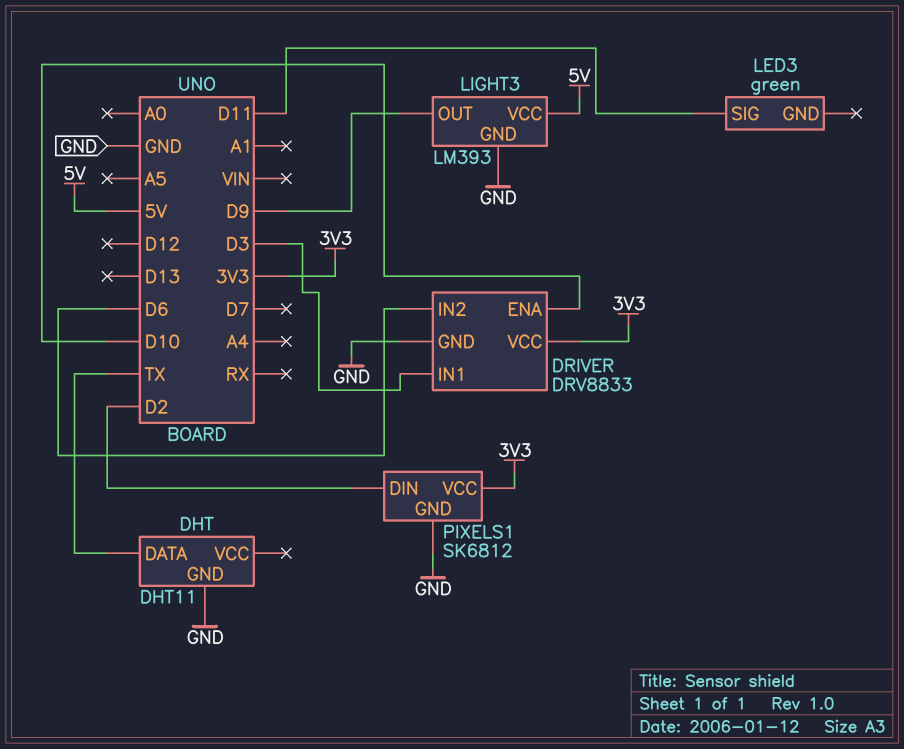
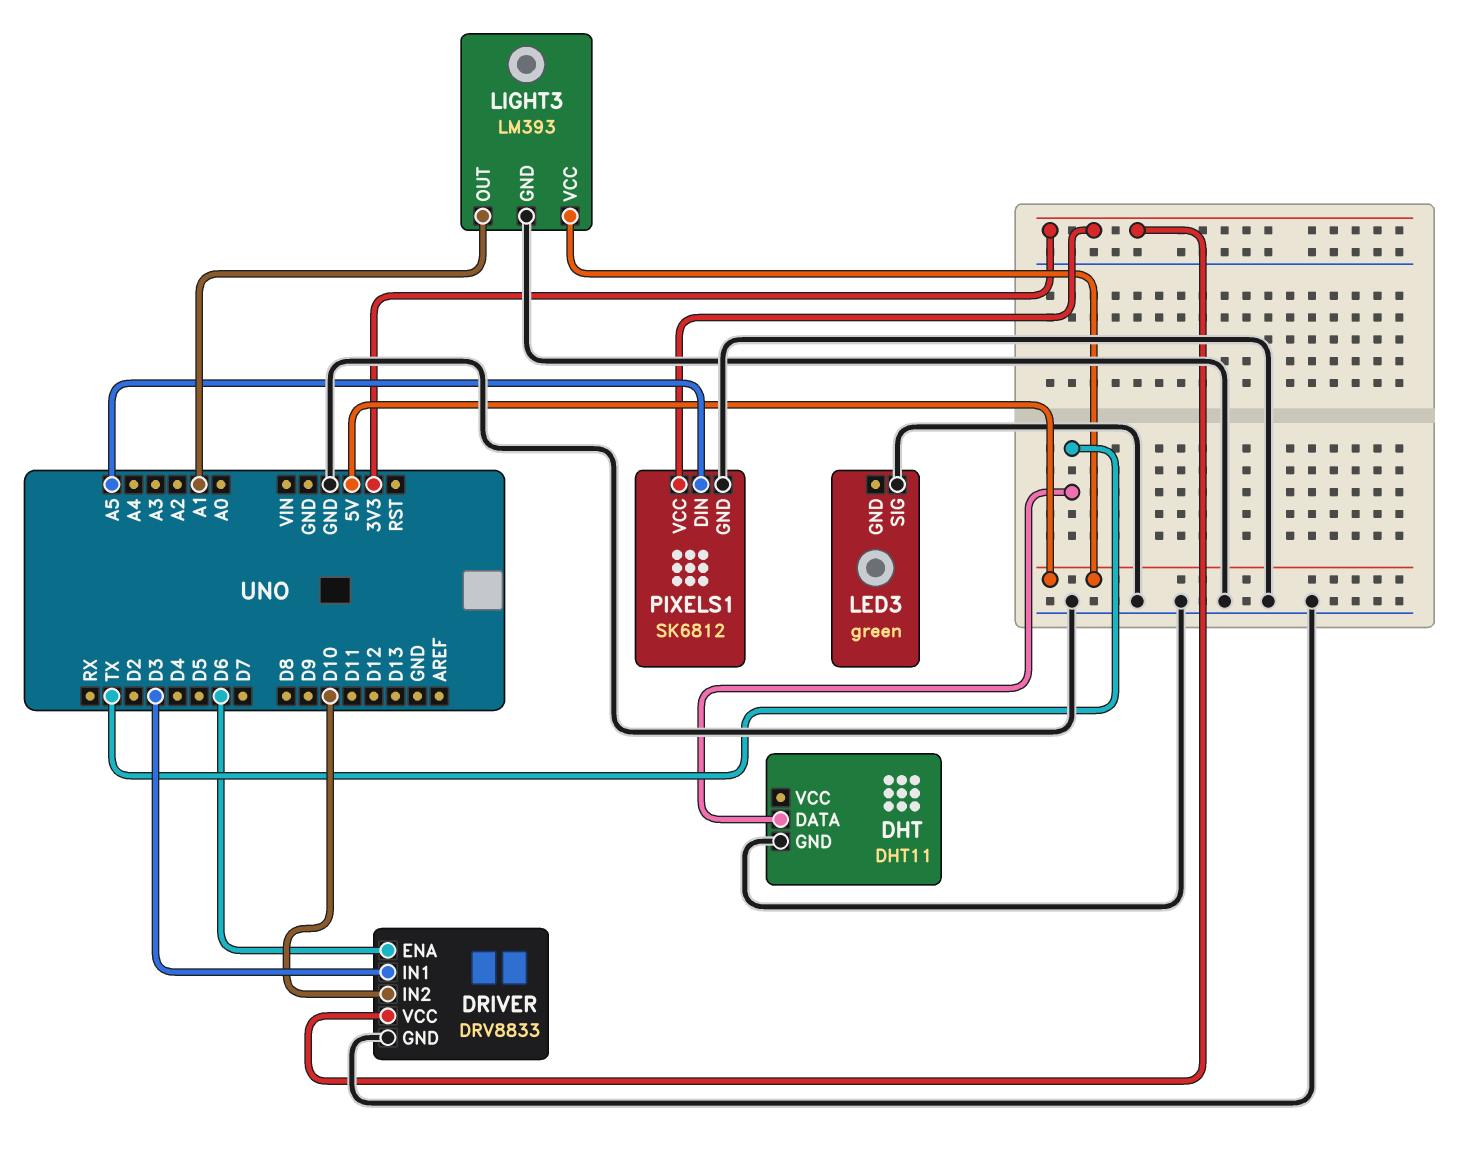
DRIVER pin ENA: D10 -> D6
DRIVER pin IN2: D6 -> D10
LED3 pin SIG: D11 -> GND
LIGHT3 pin OUT: D9 -> A1
PIXELS1 pin DIN: D2 -> A5

